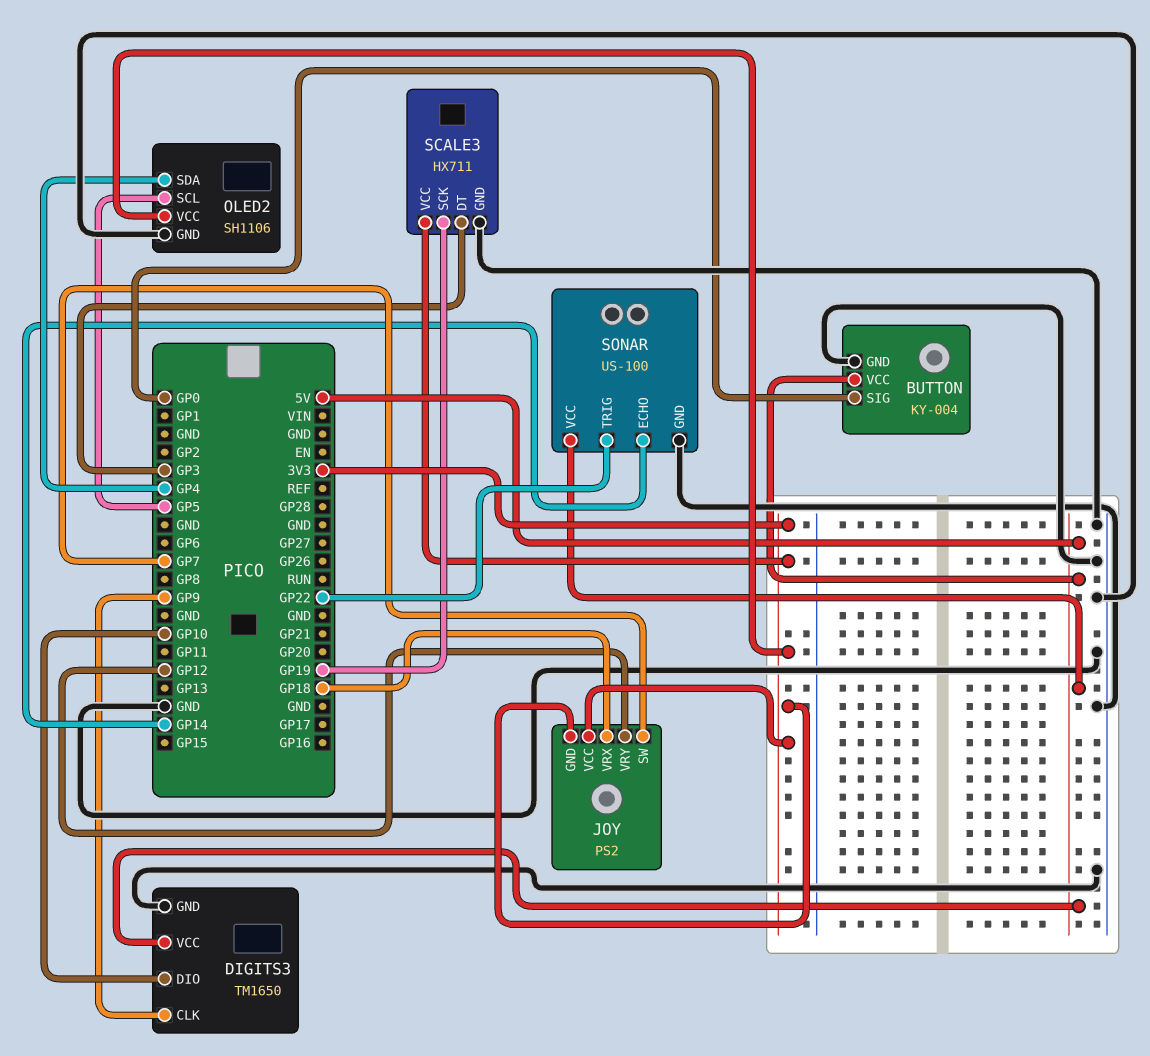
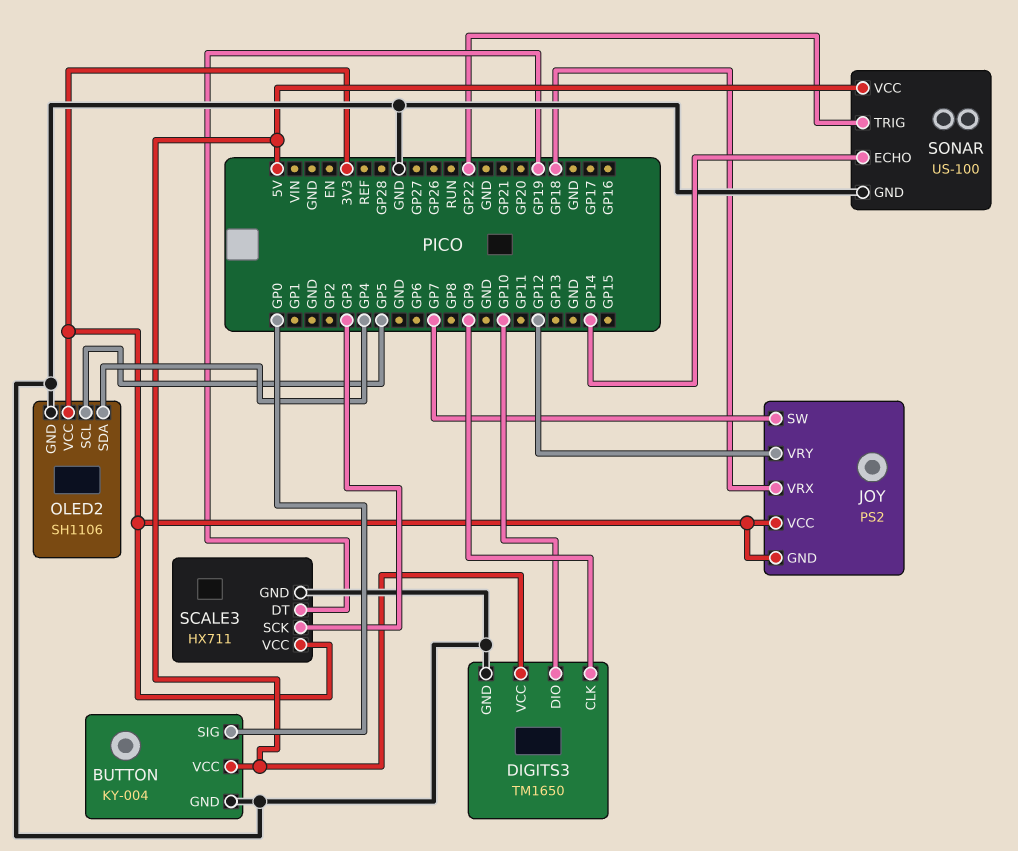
SCALE3 pin DT: GP3 -> GP19
SCALE3 pin SCK: GP19 -> GP3

